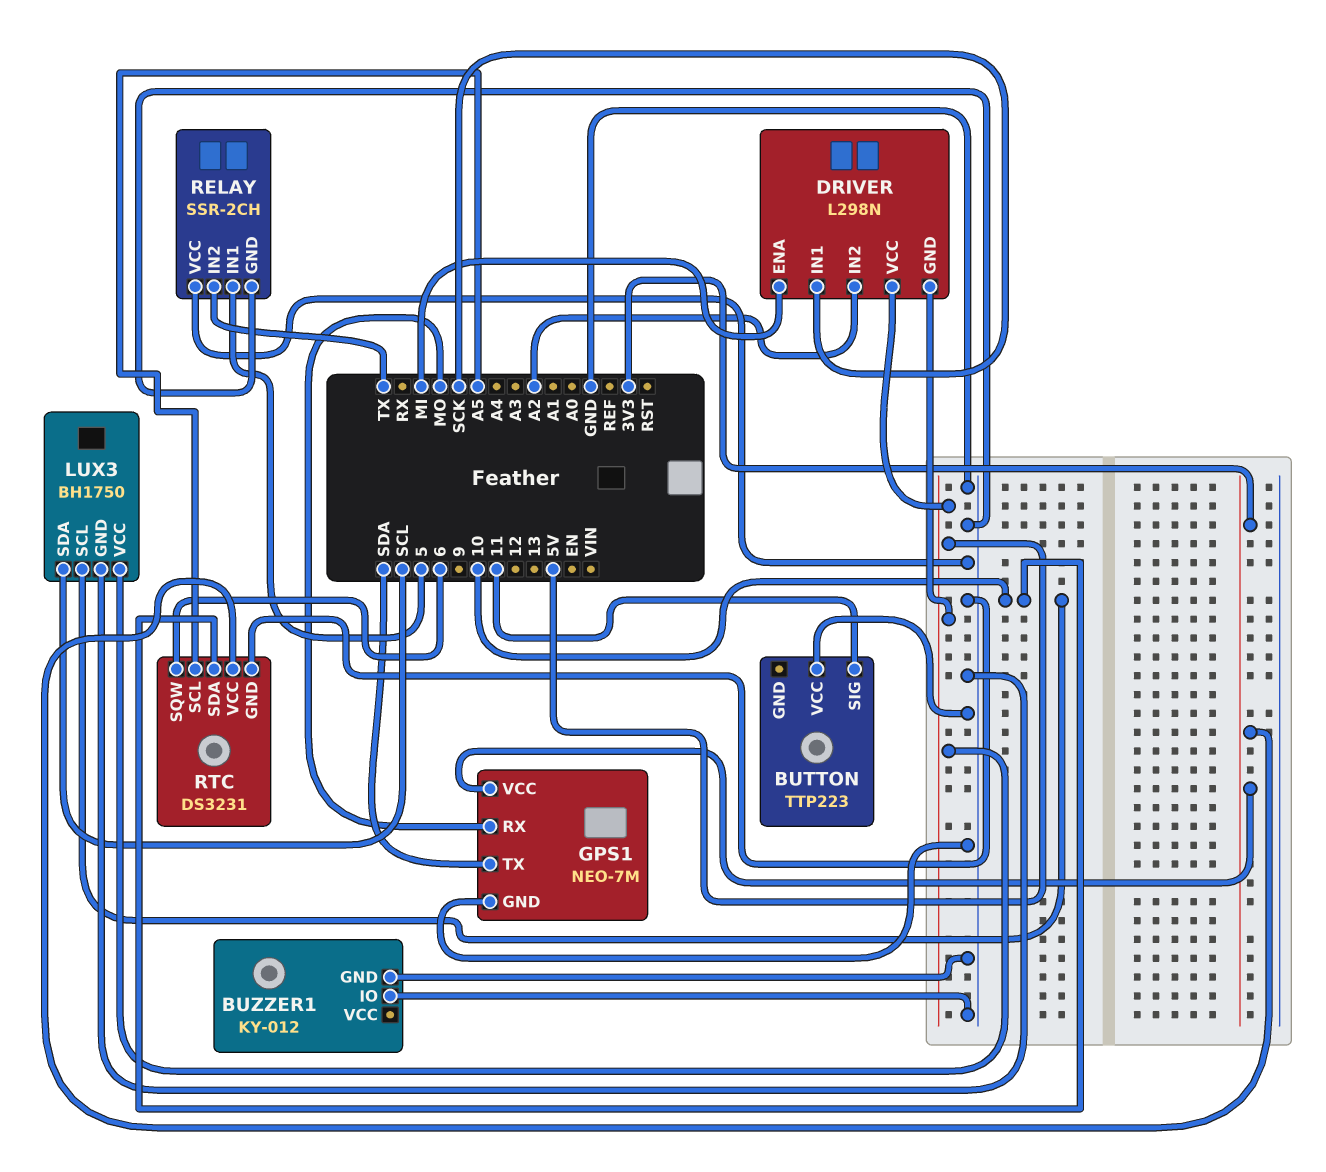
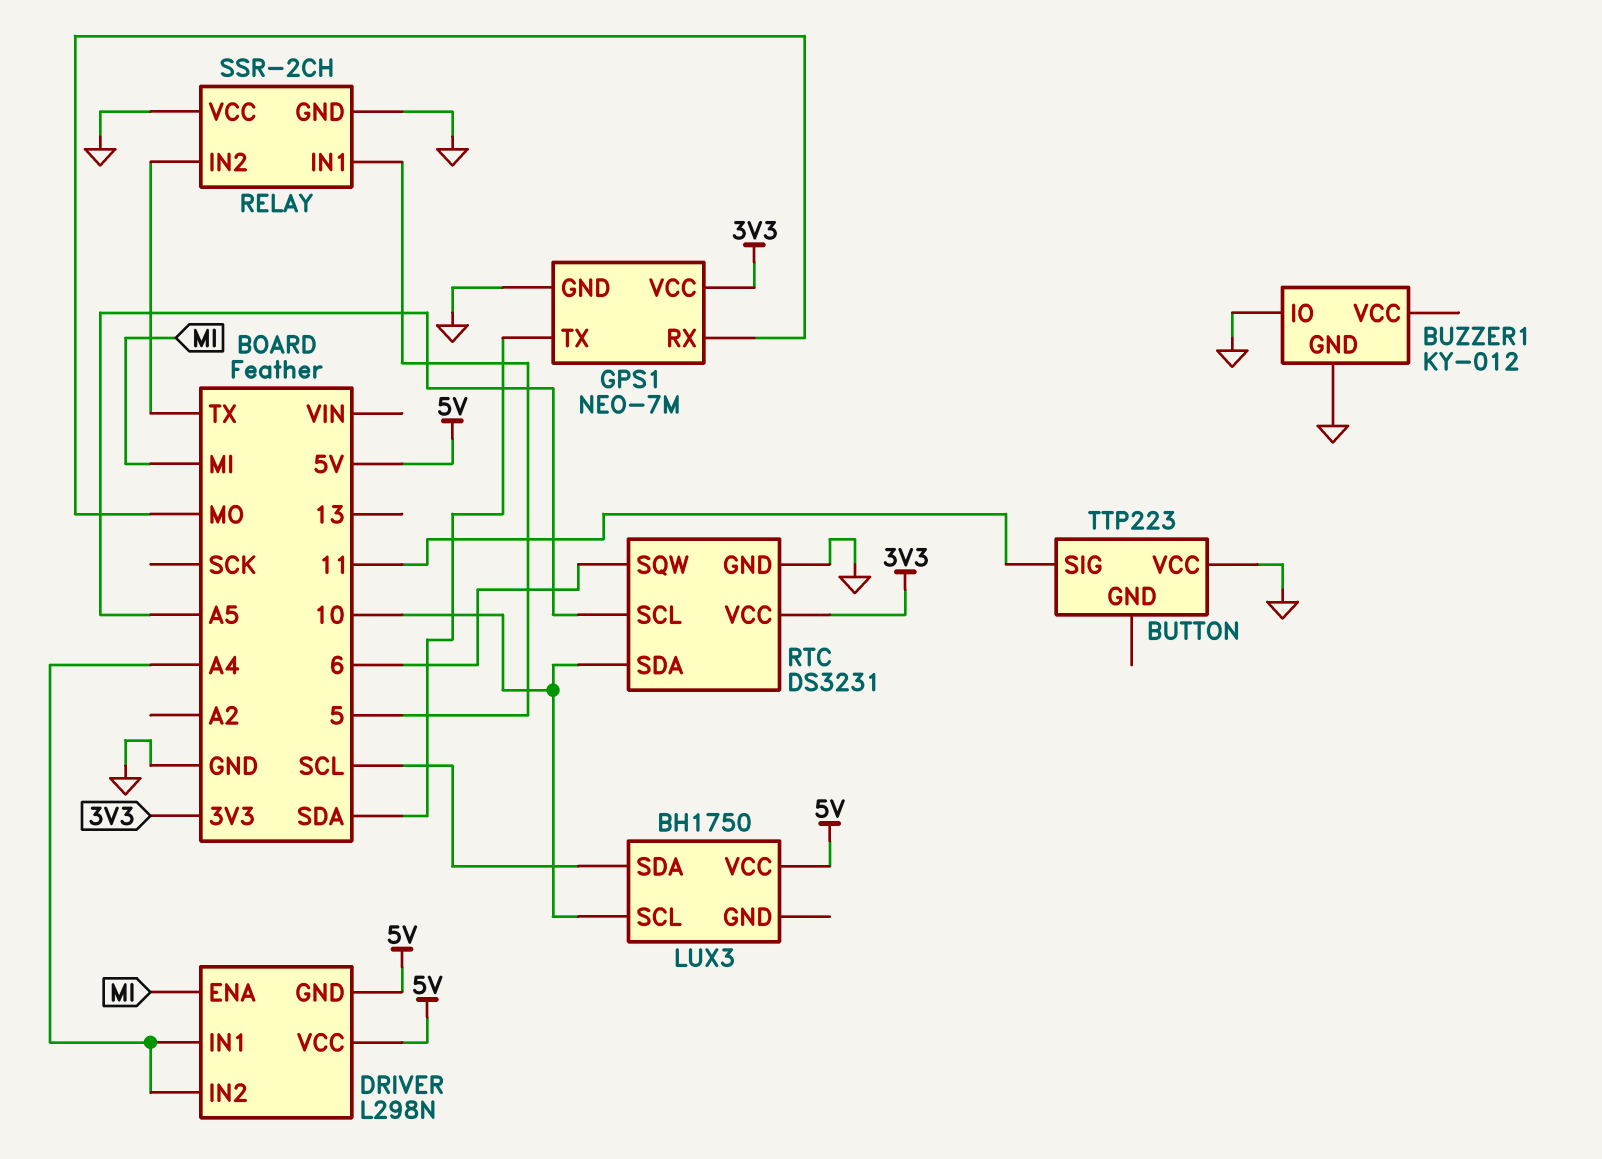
DRIVER pin IN1: SCK -> A4
DRIVER pin IN2: A2 -> A4
LUX3 pin GND: GND -> none

